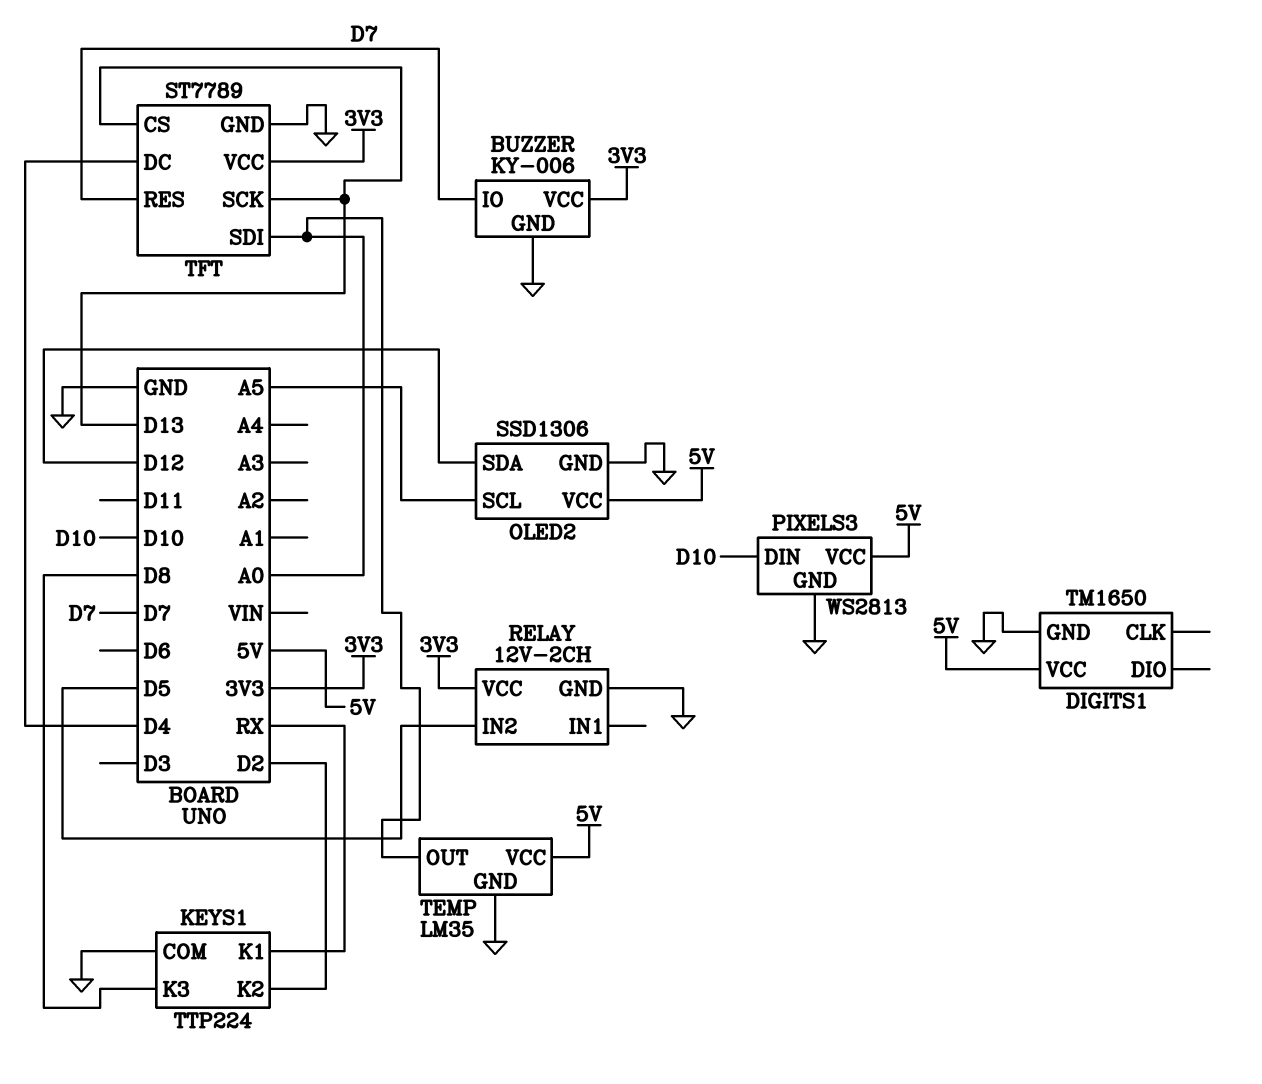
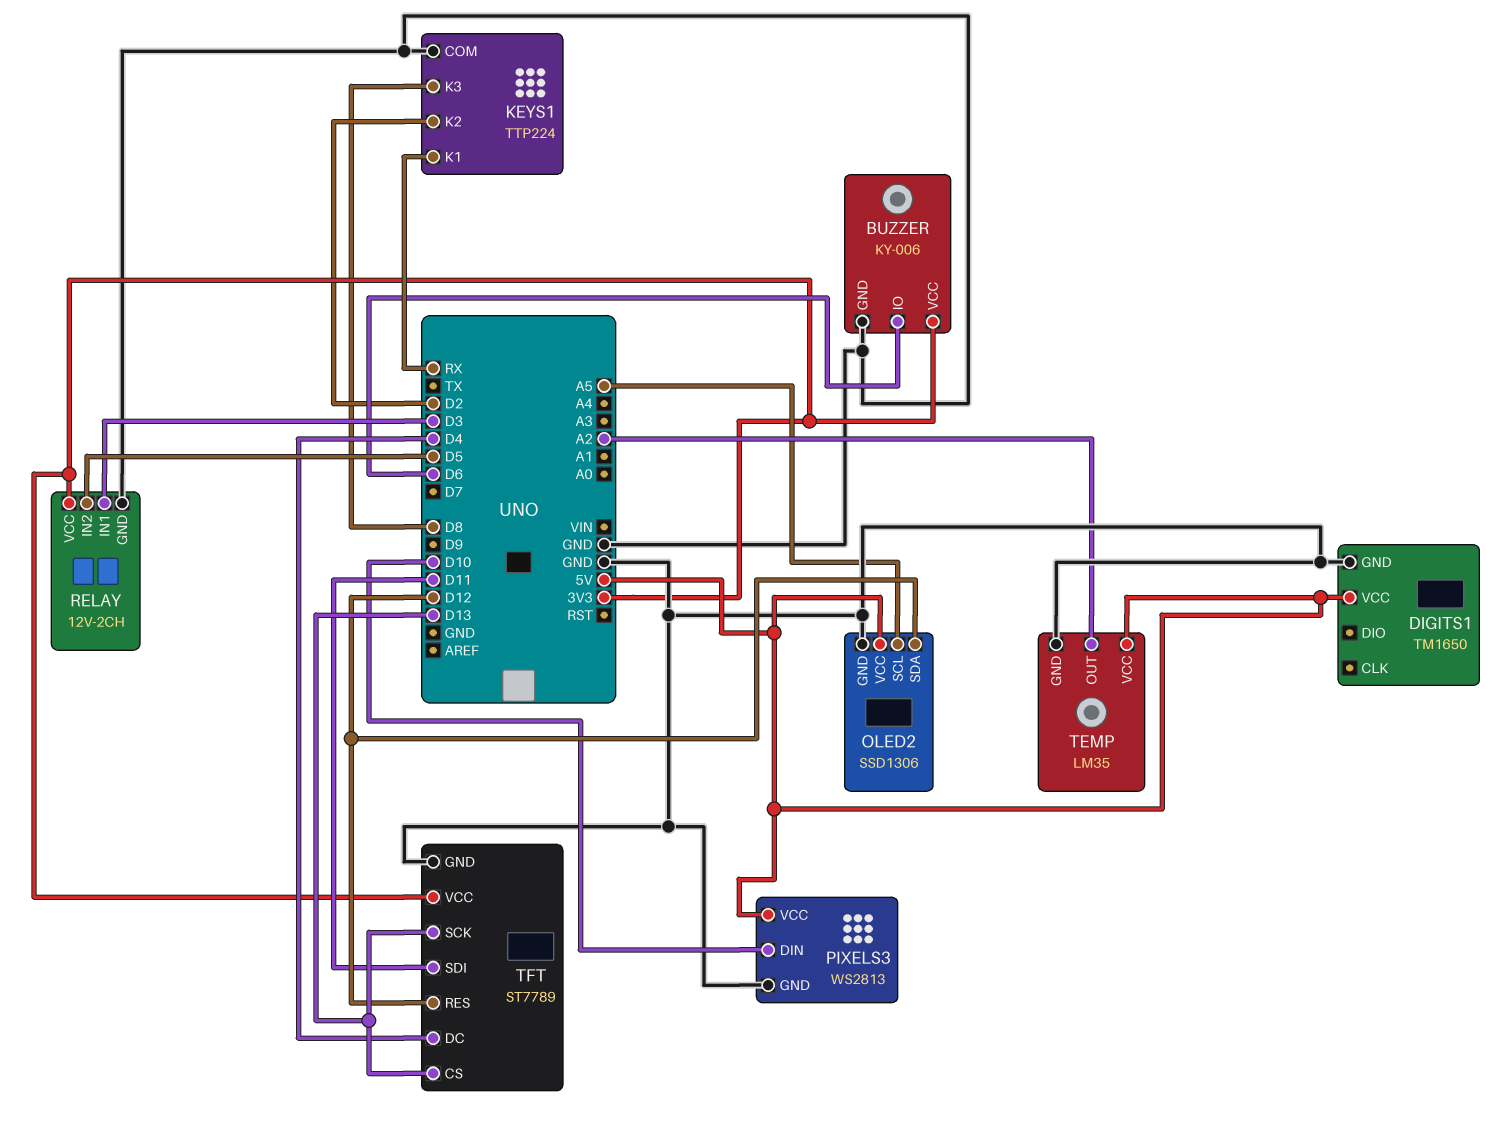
BUZZER pin IO: D7 -> D6
RELAY pin IN1: none -> D3
TEMP pin OUT: A0 -> A2
TFT pin RES: D7 -> D12
TFT pin SDI: A0 -> D11

